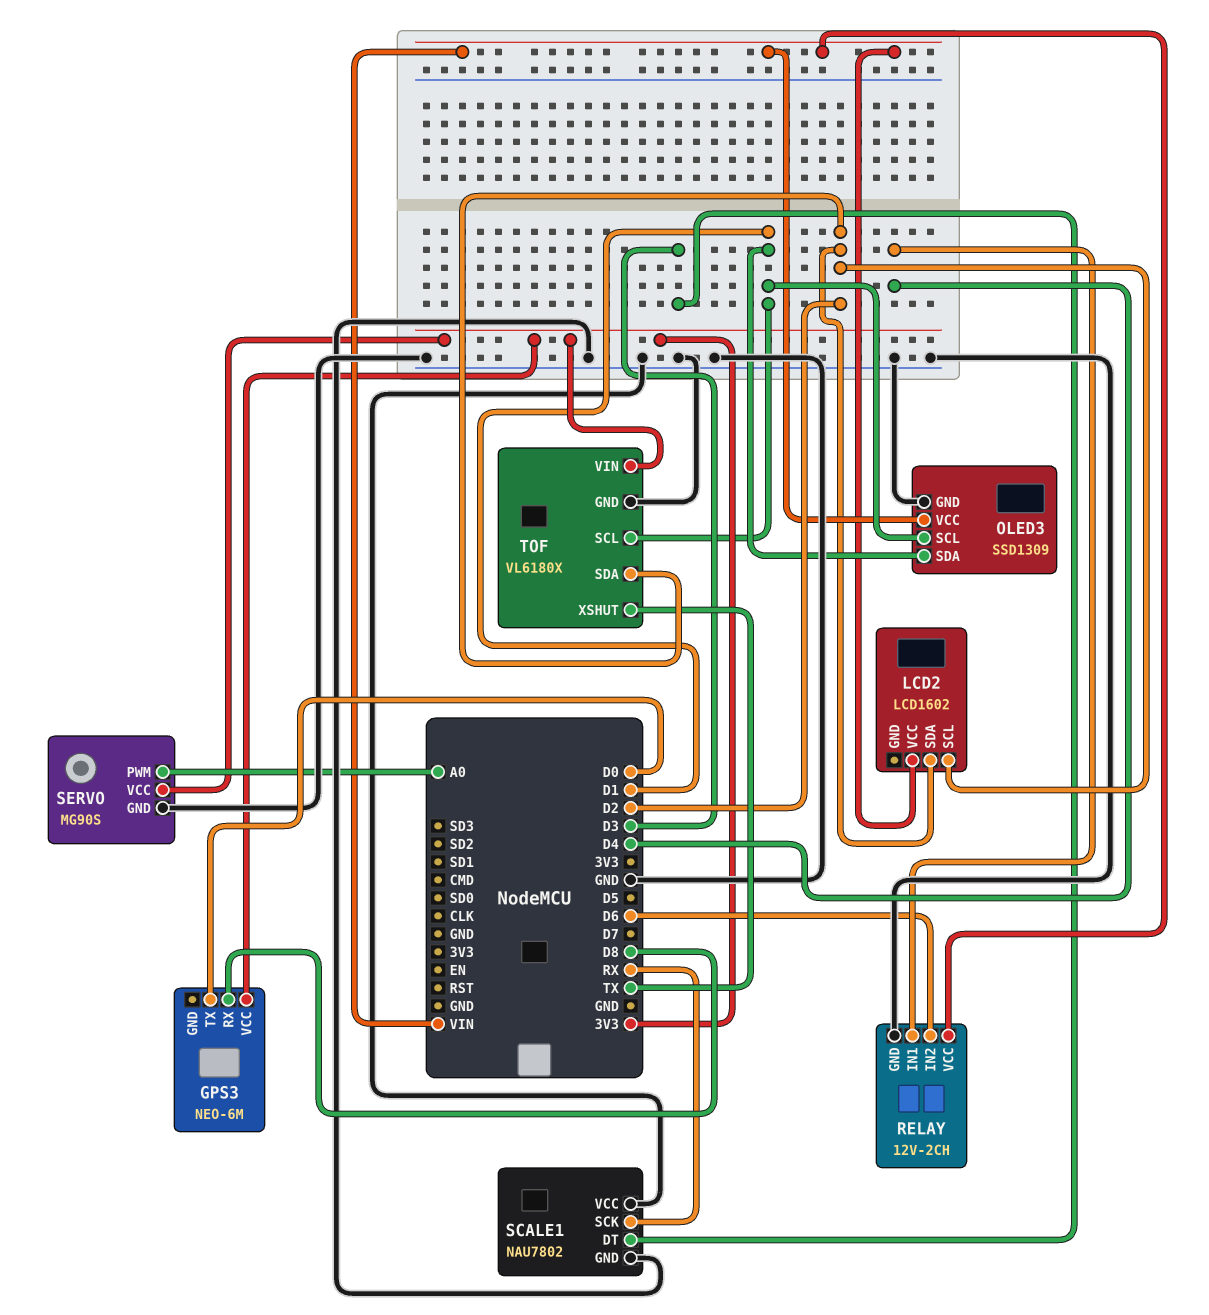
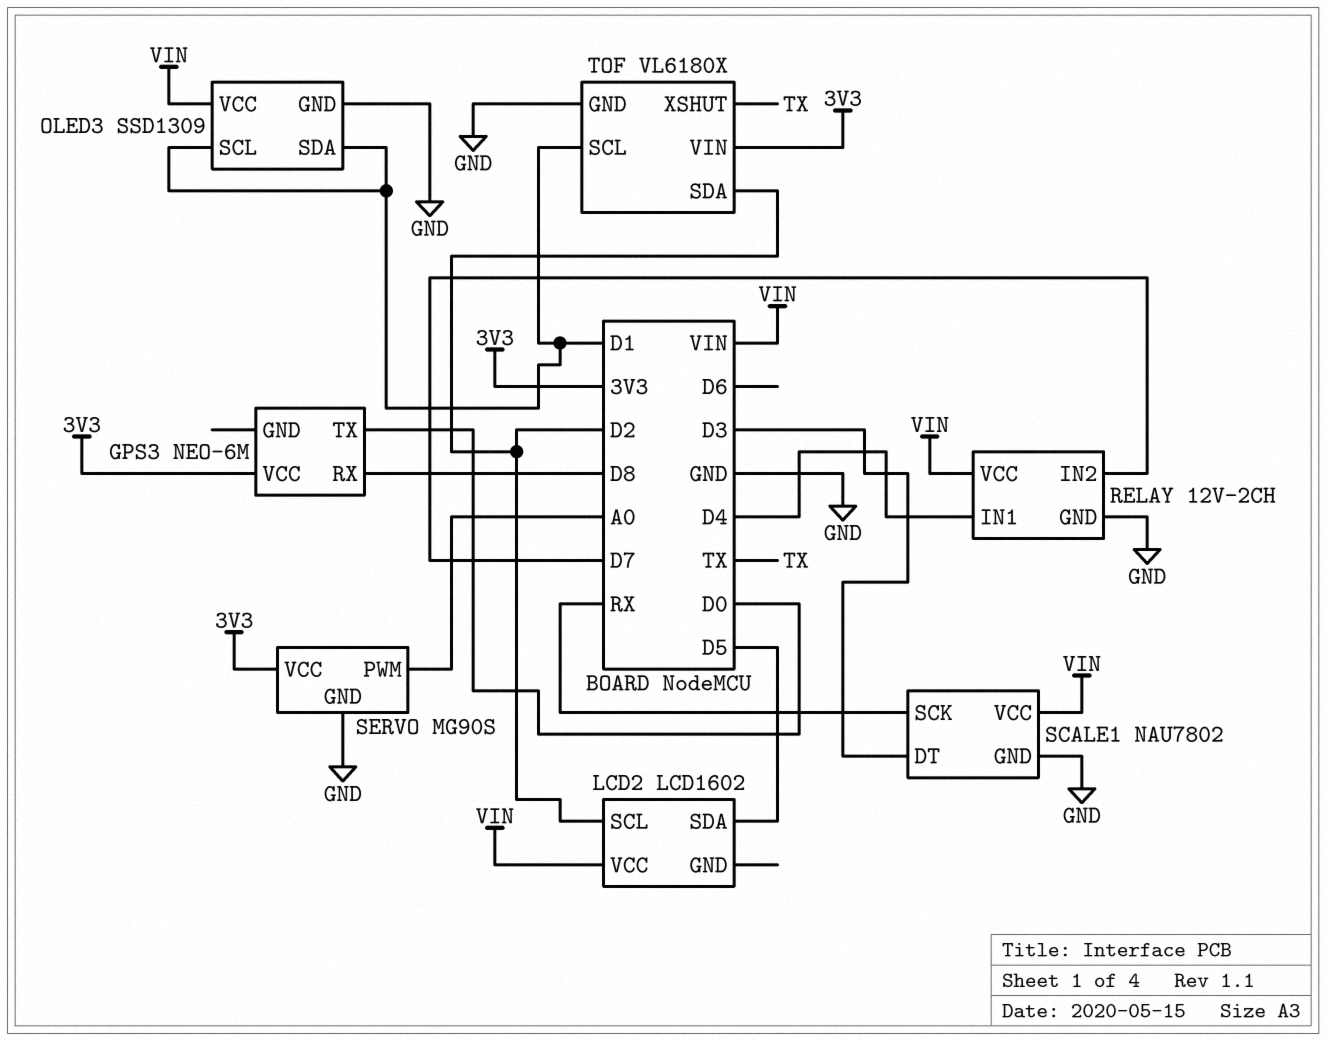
LCD2 pin SDA: D2 -> D5
RELAY pin IN2: D6 -> D7
SCALE1 pin VCC: GND -> VIN

